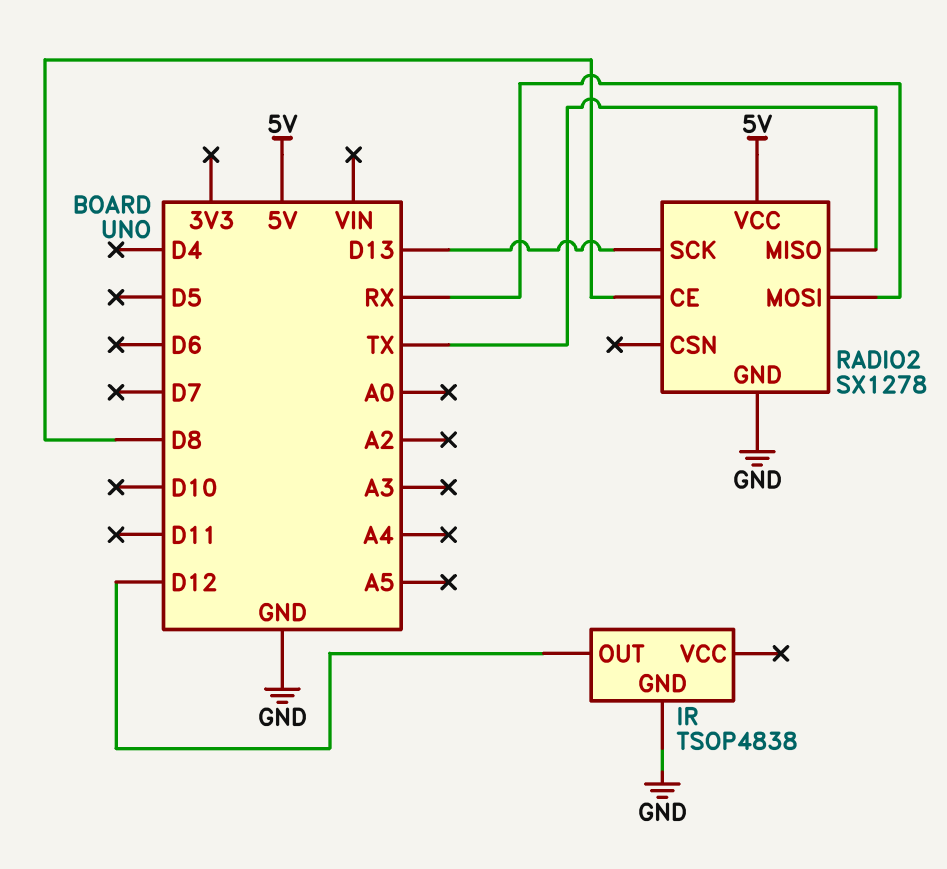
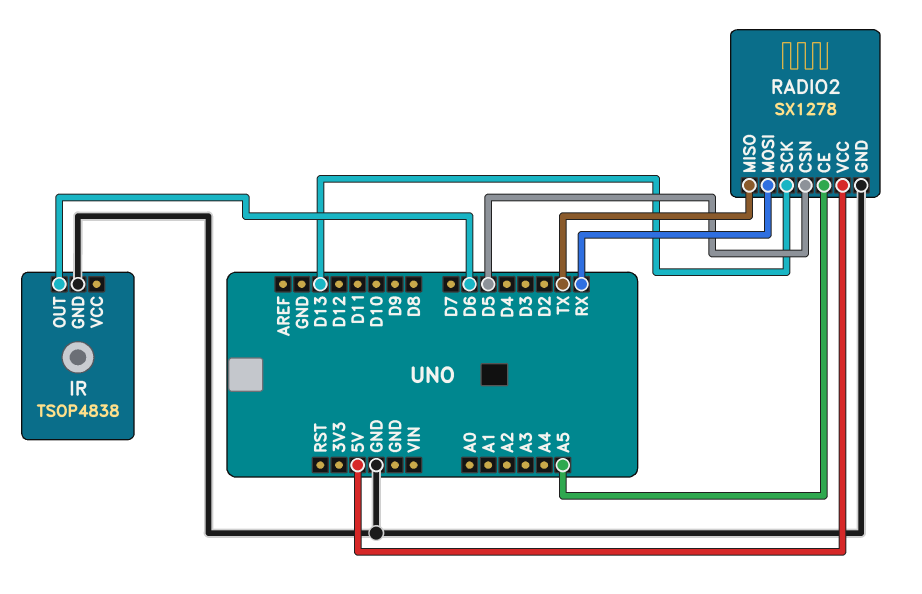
IR pin OUT: D12 -> D6
RADIO2 pin CE: D8 -> A5
RADIO2 pin CSN: none -> D5

